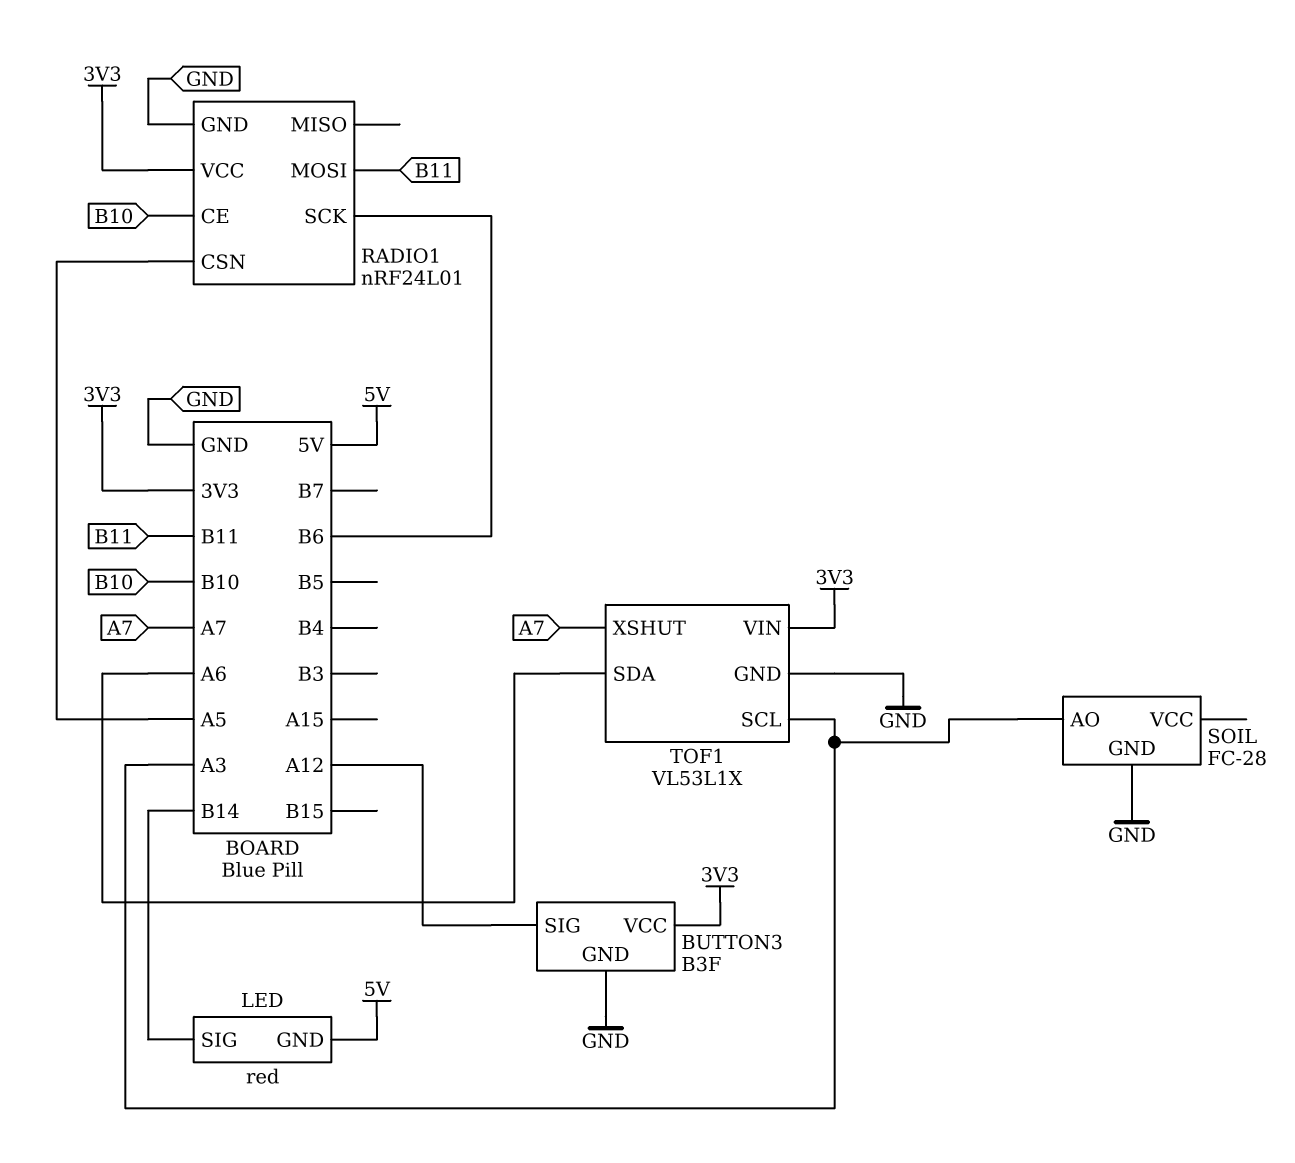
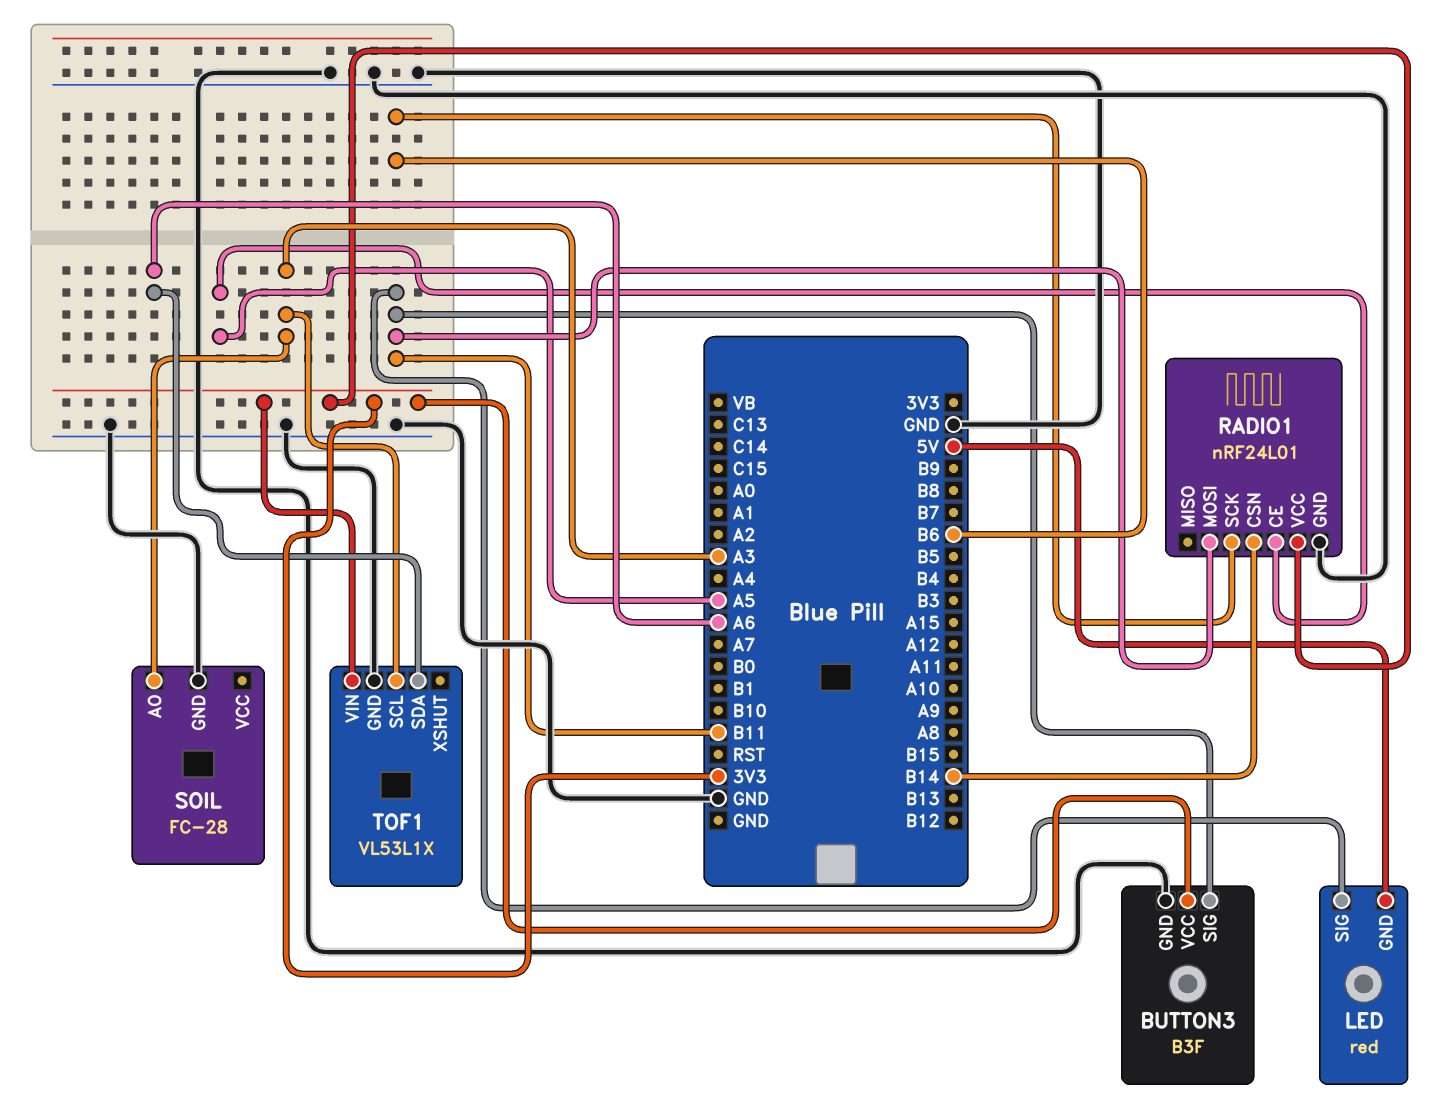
BUTTON3 pin SIG: A12 -> B11
LED pin SIG: B14 -> B11
RADIO1 pin CE: B10 -> A5
RADIO1 pin CSN: A5 -> B14
TOF1 pin XSHUT: A7 -> none

